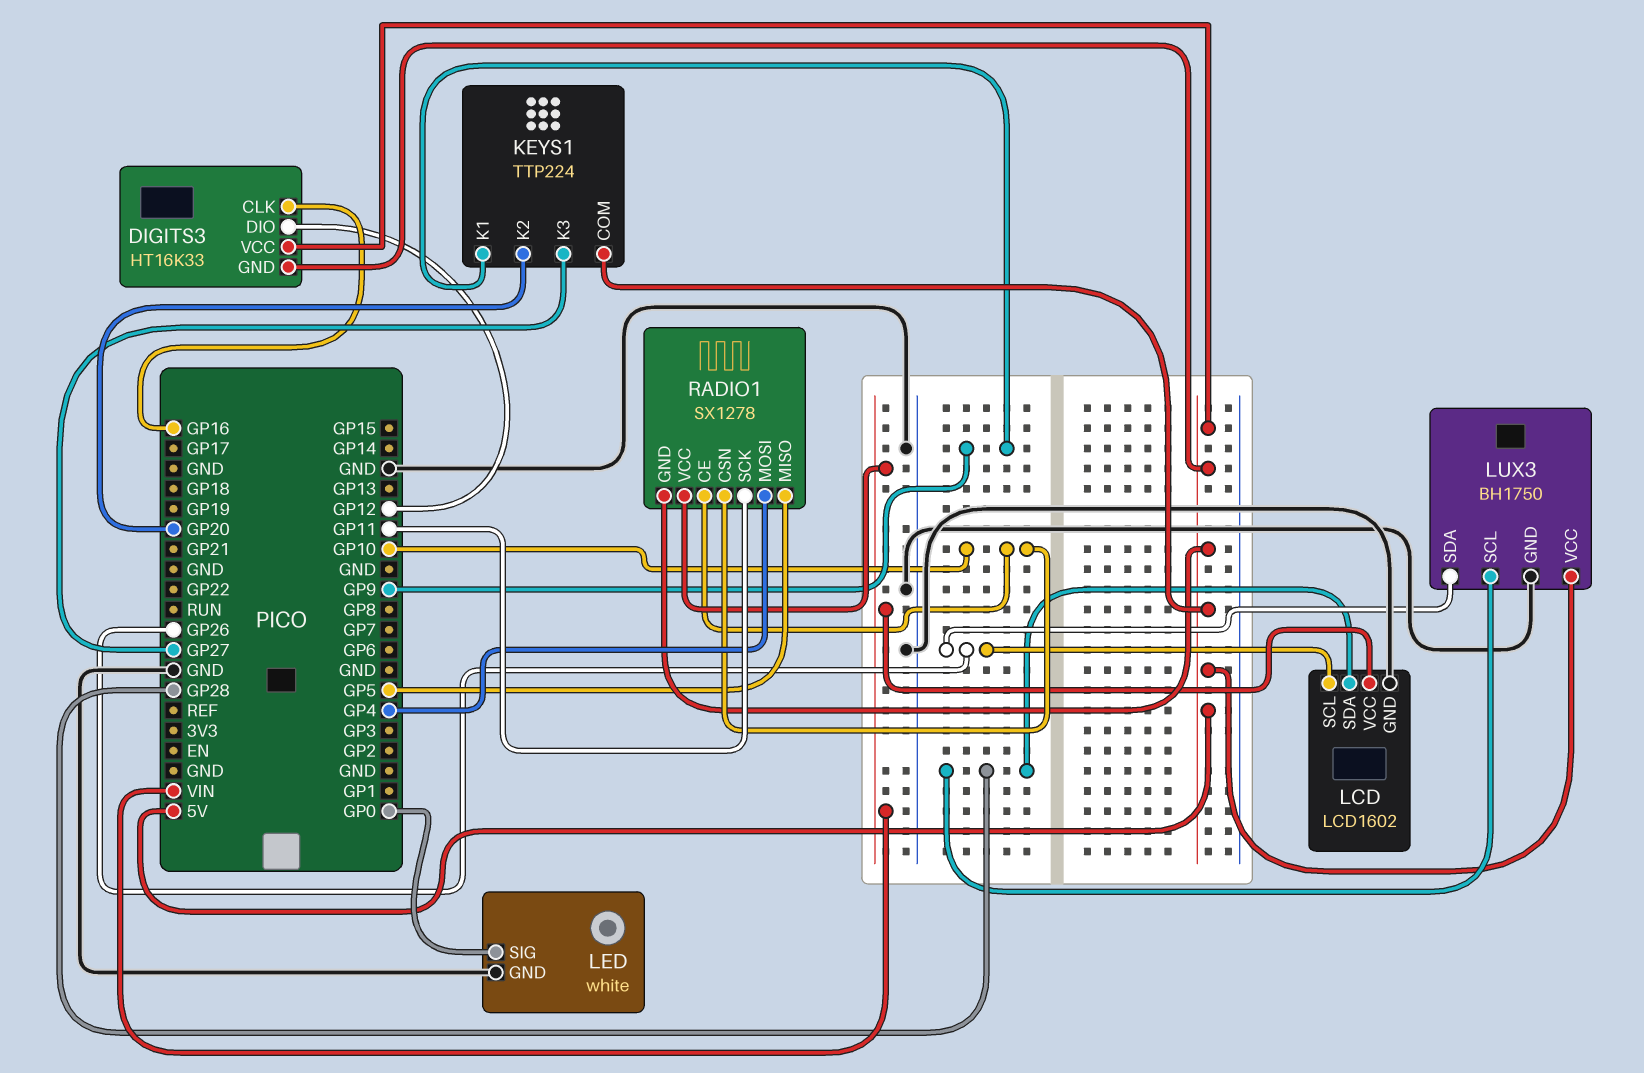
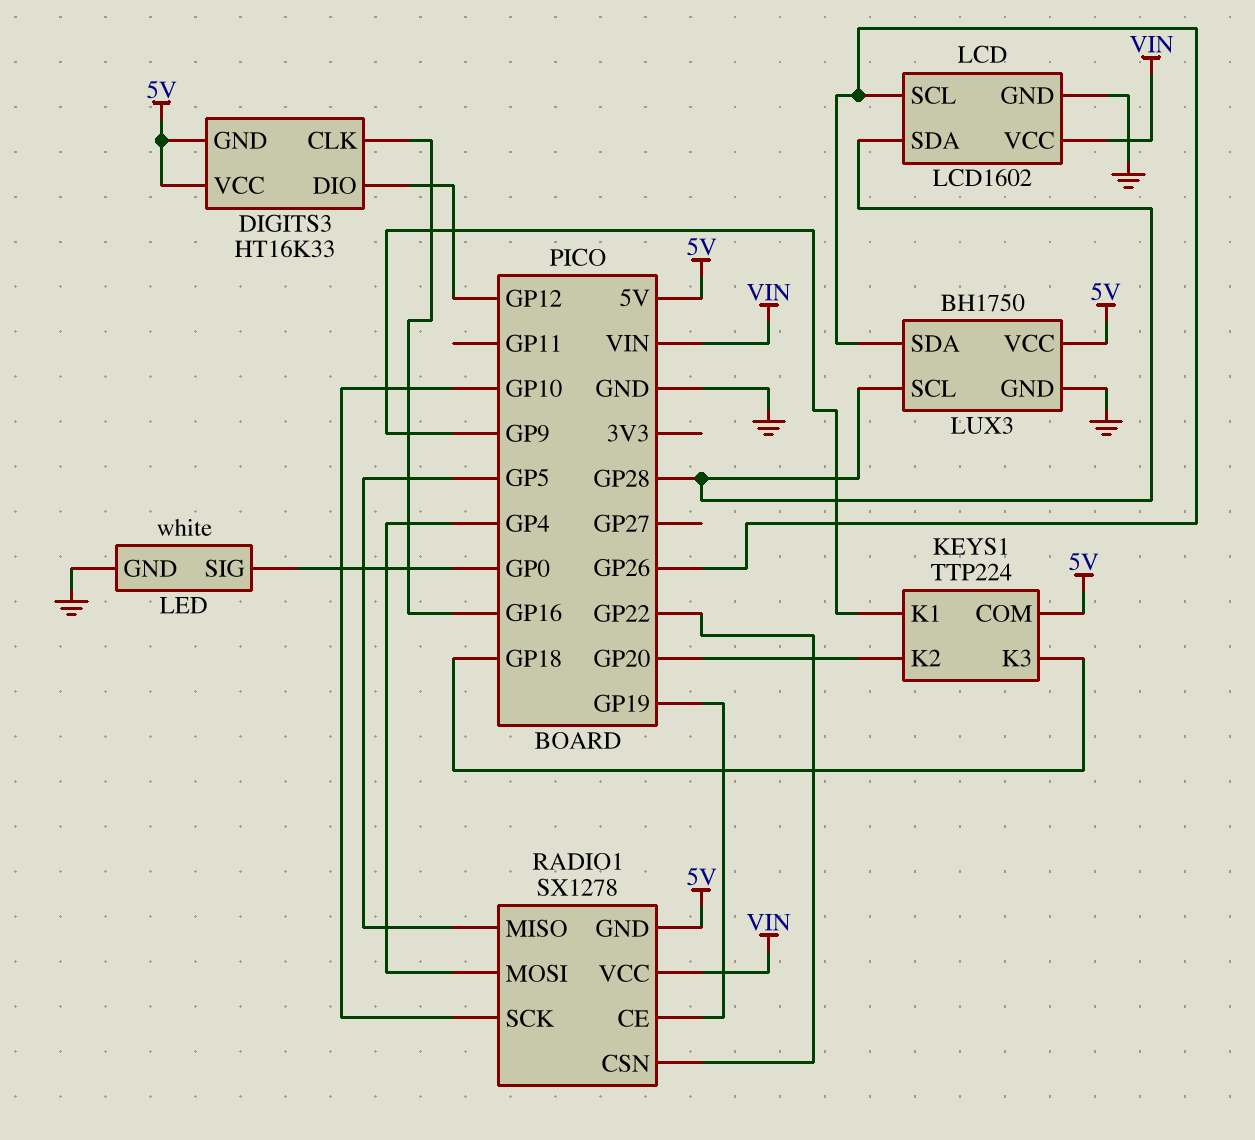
KEYS1 pin K3: GP27 -> GP18
RADIO1 pin CE: GP10 -> GP19
RADIO1 pin CSN: GP10 -> GP22
RADIO1 pin SCK: GP11 -> GP10

